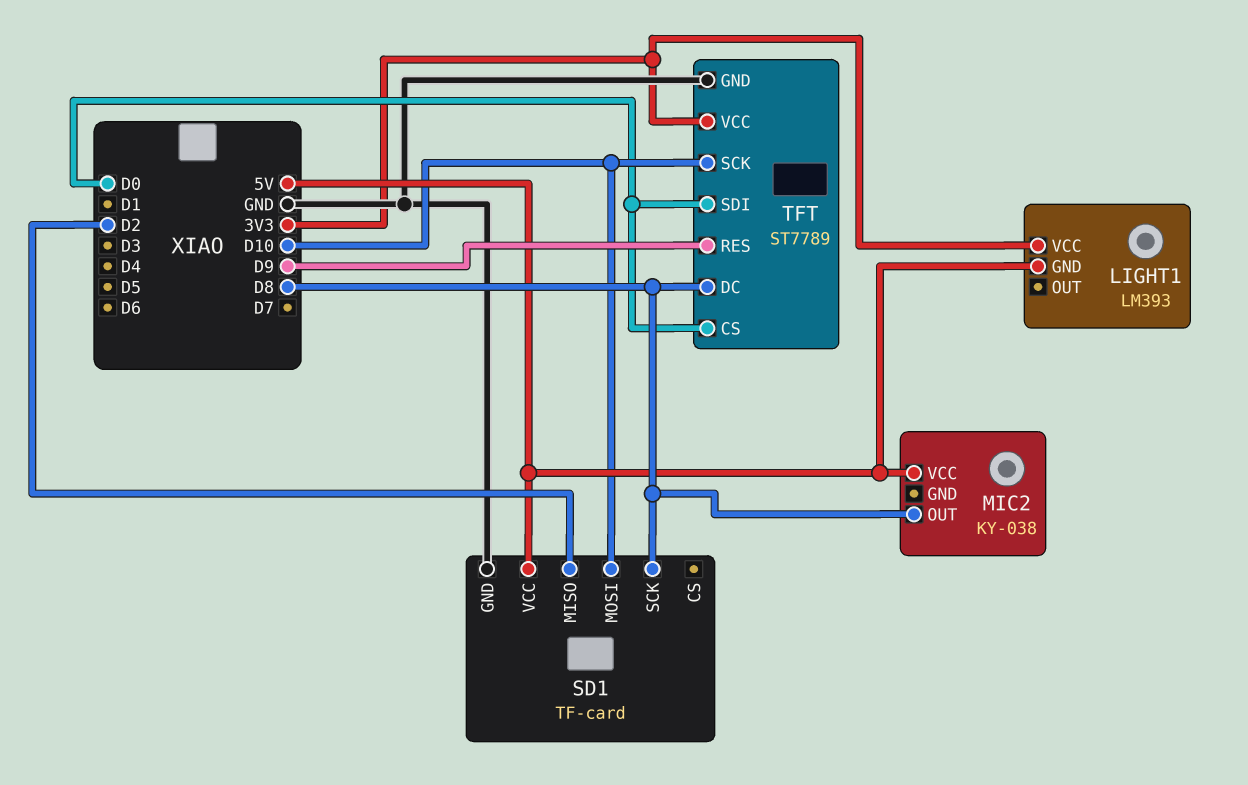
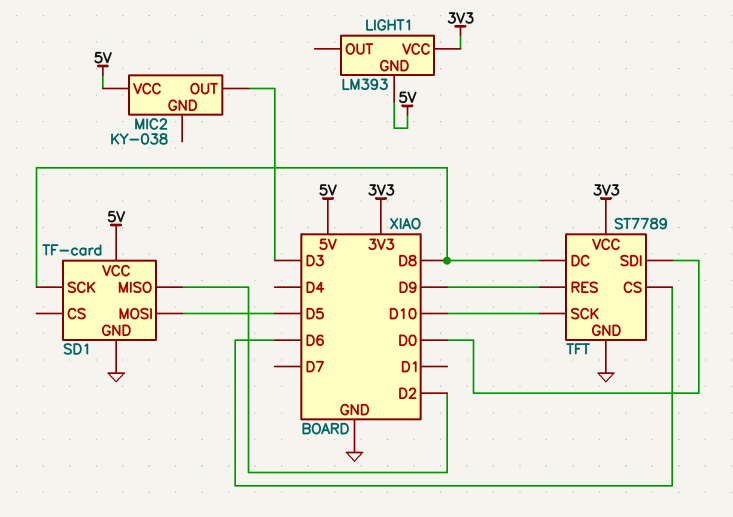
MIC2 pin OUT: D8 -> D3
SD1 pin MOSI: D10 -> D5
TFT pin CS: D0 -> D6

